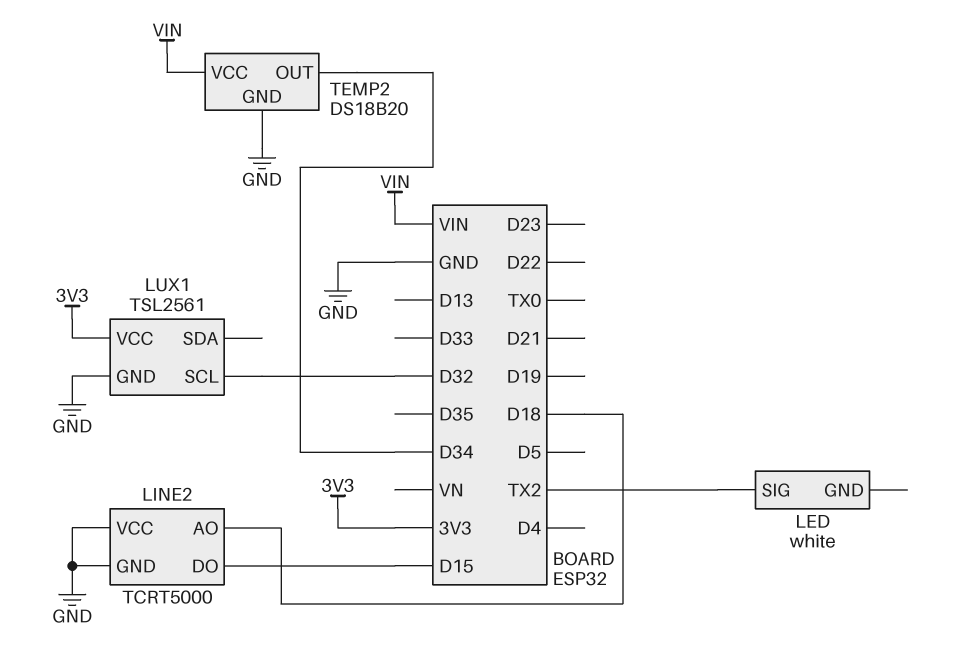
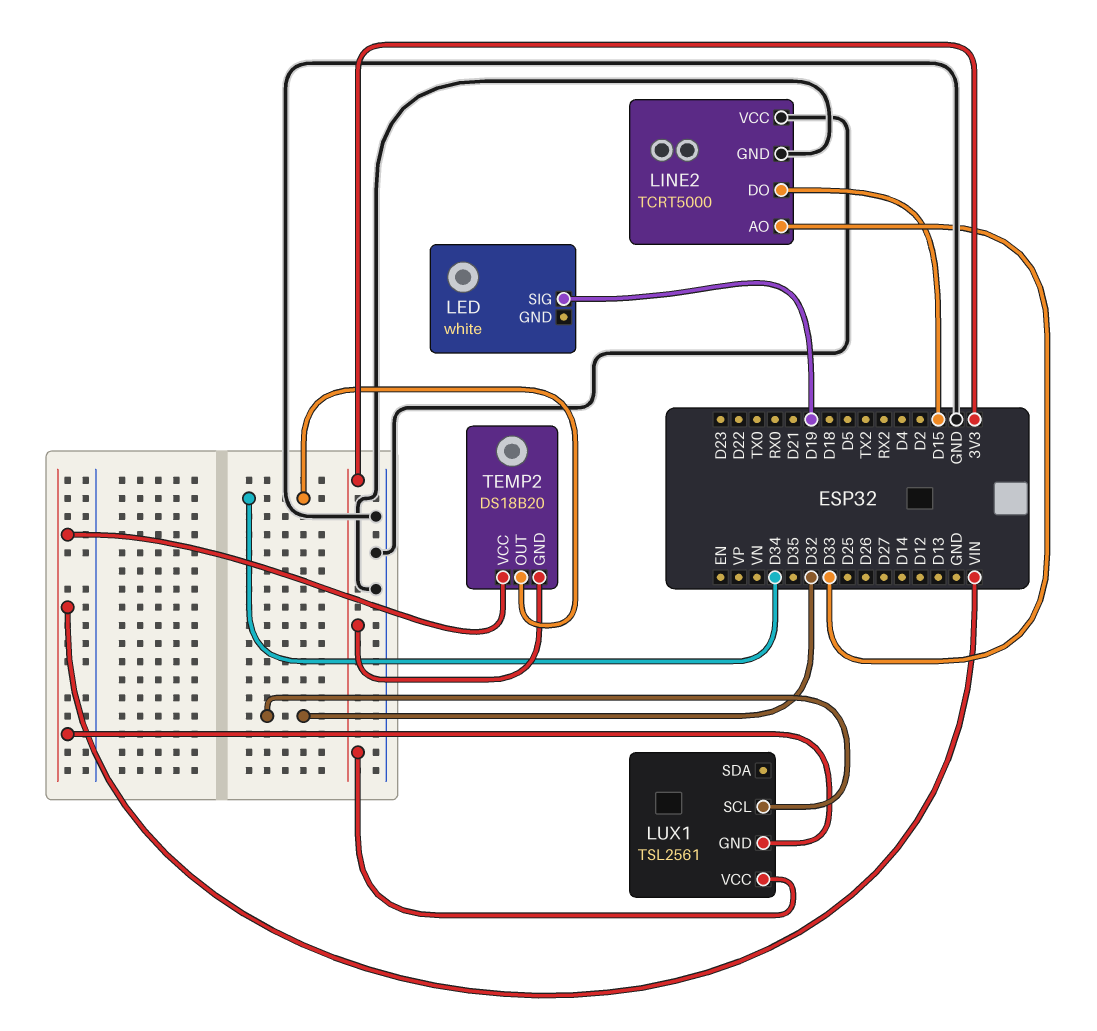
LED pin SIG: TX2 -> D19
LINE2 pin AO: D18 -> D33
LUX1 pin GND: GND -> VIN
TEMP2 pin GND: GND -> 3V3

